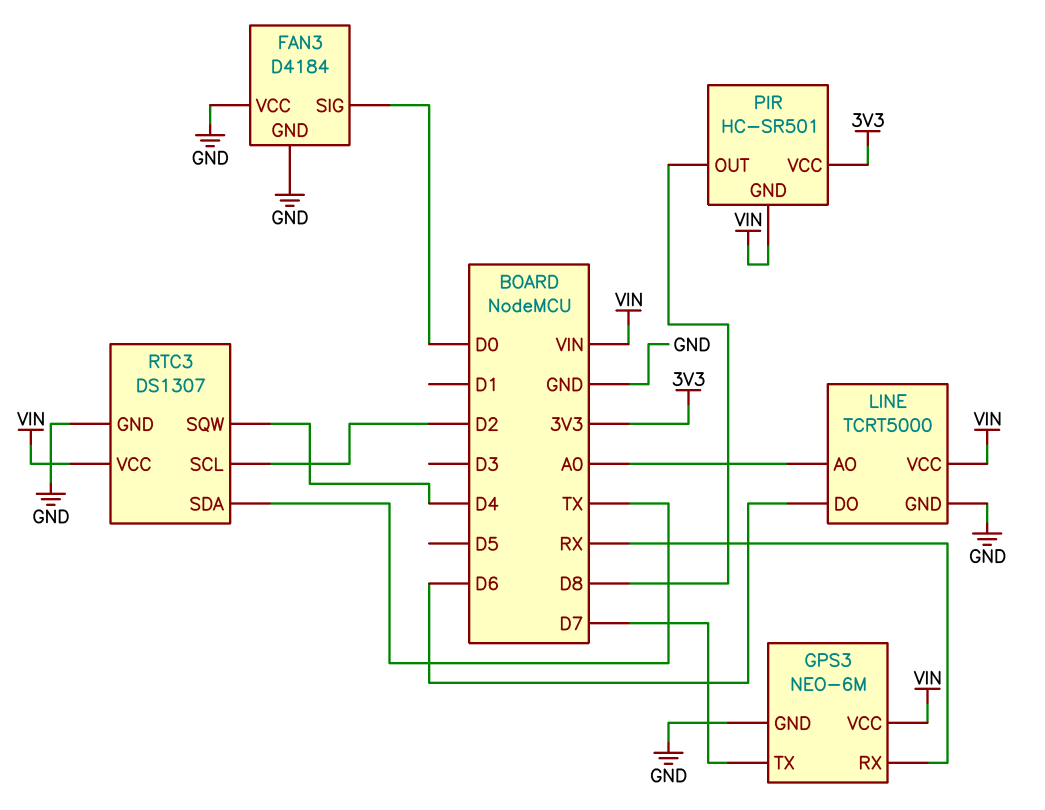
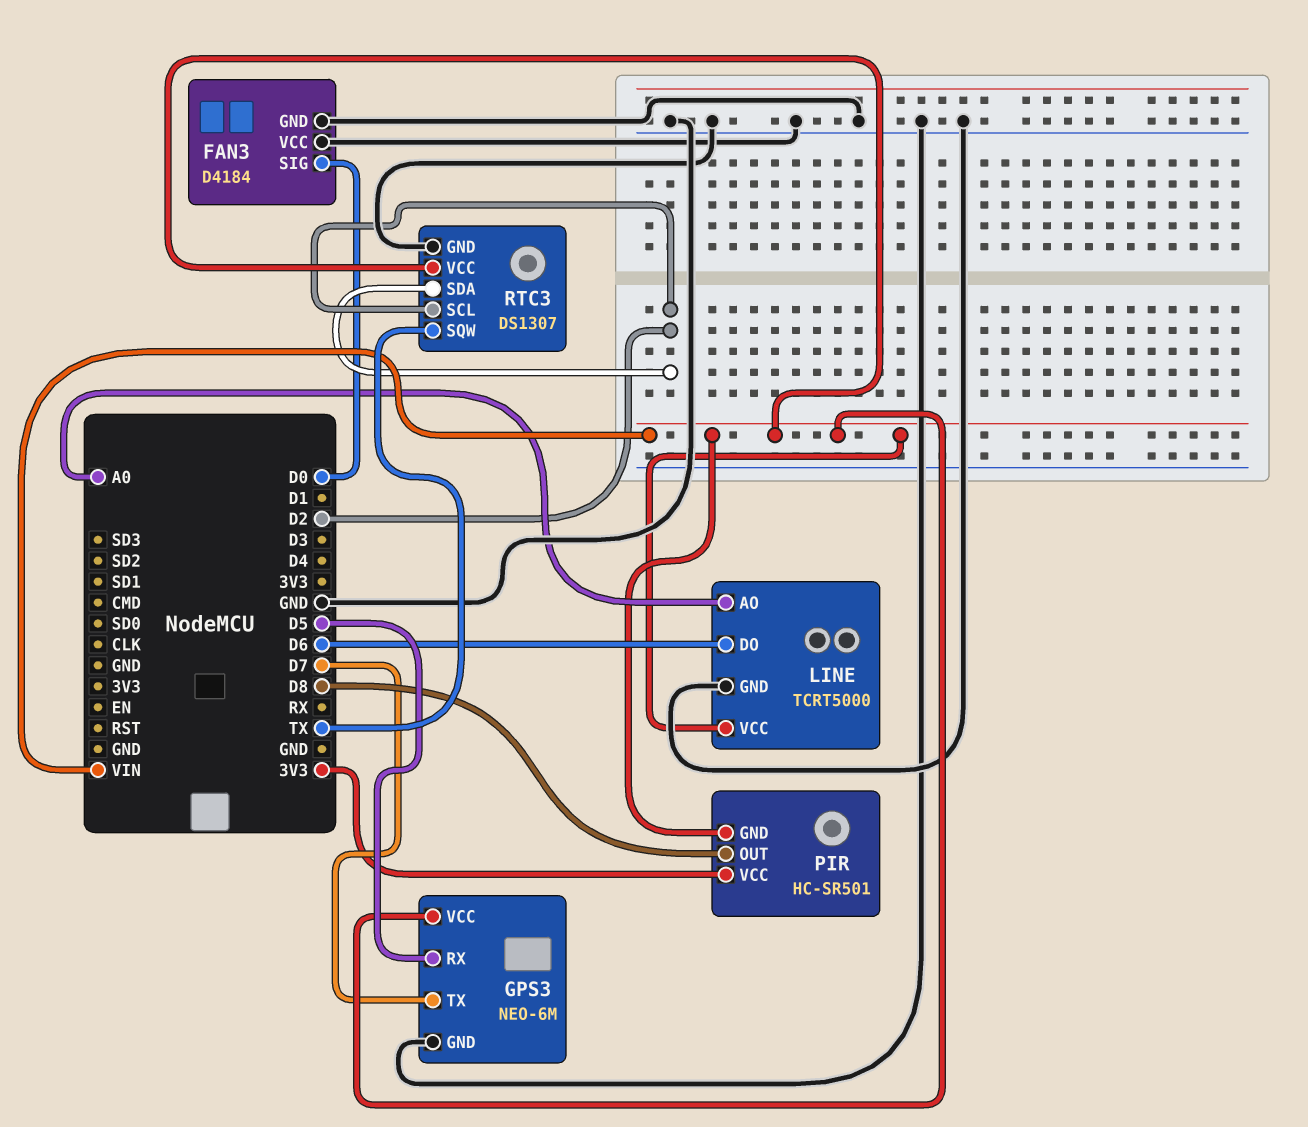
GPS3 pin RX: RX -> D5
RTC3 pin SDA: TX -> D2
RTC3 pin SQW: D4 -> TX

